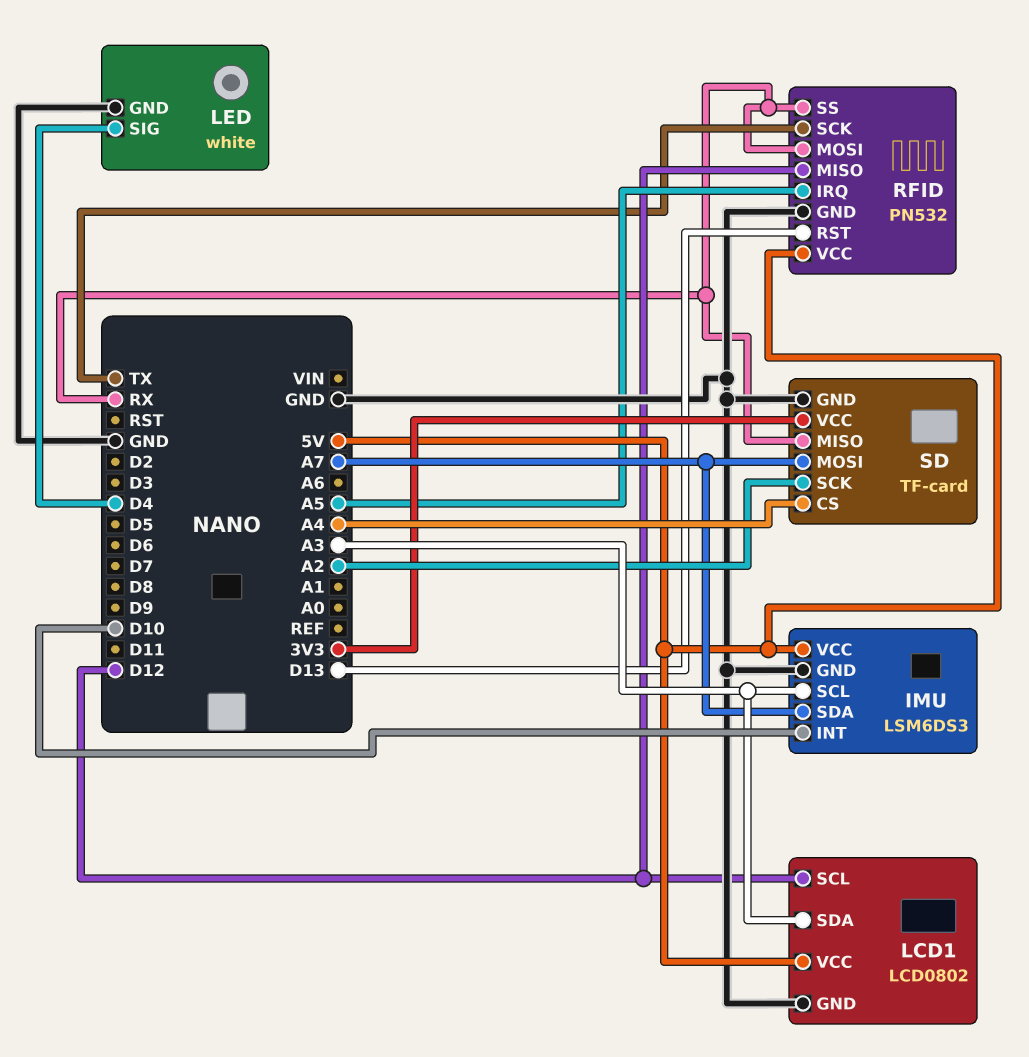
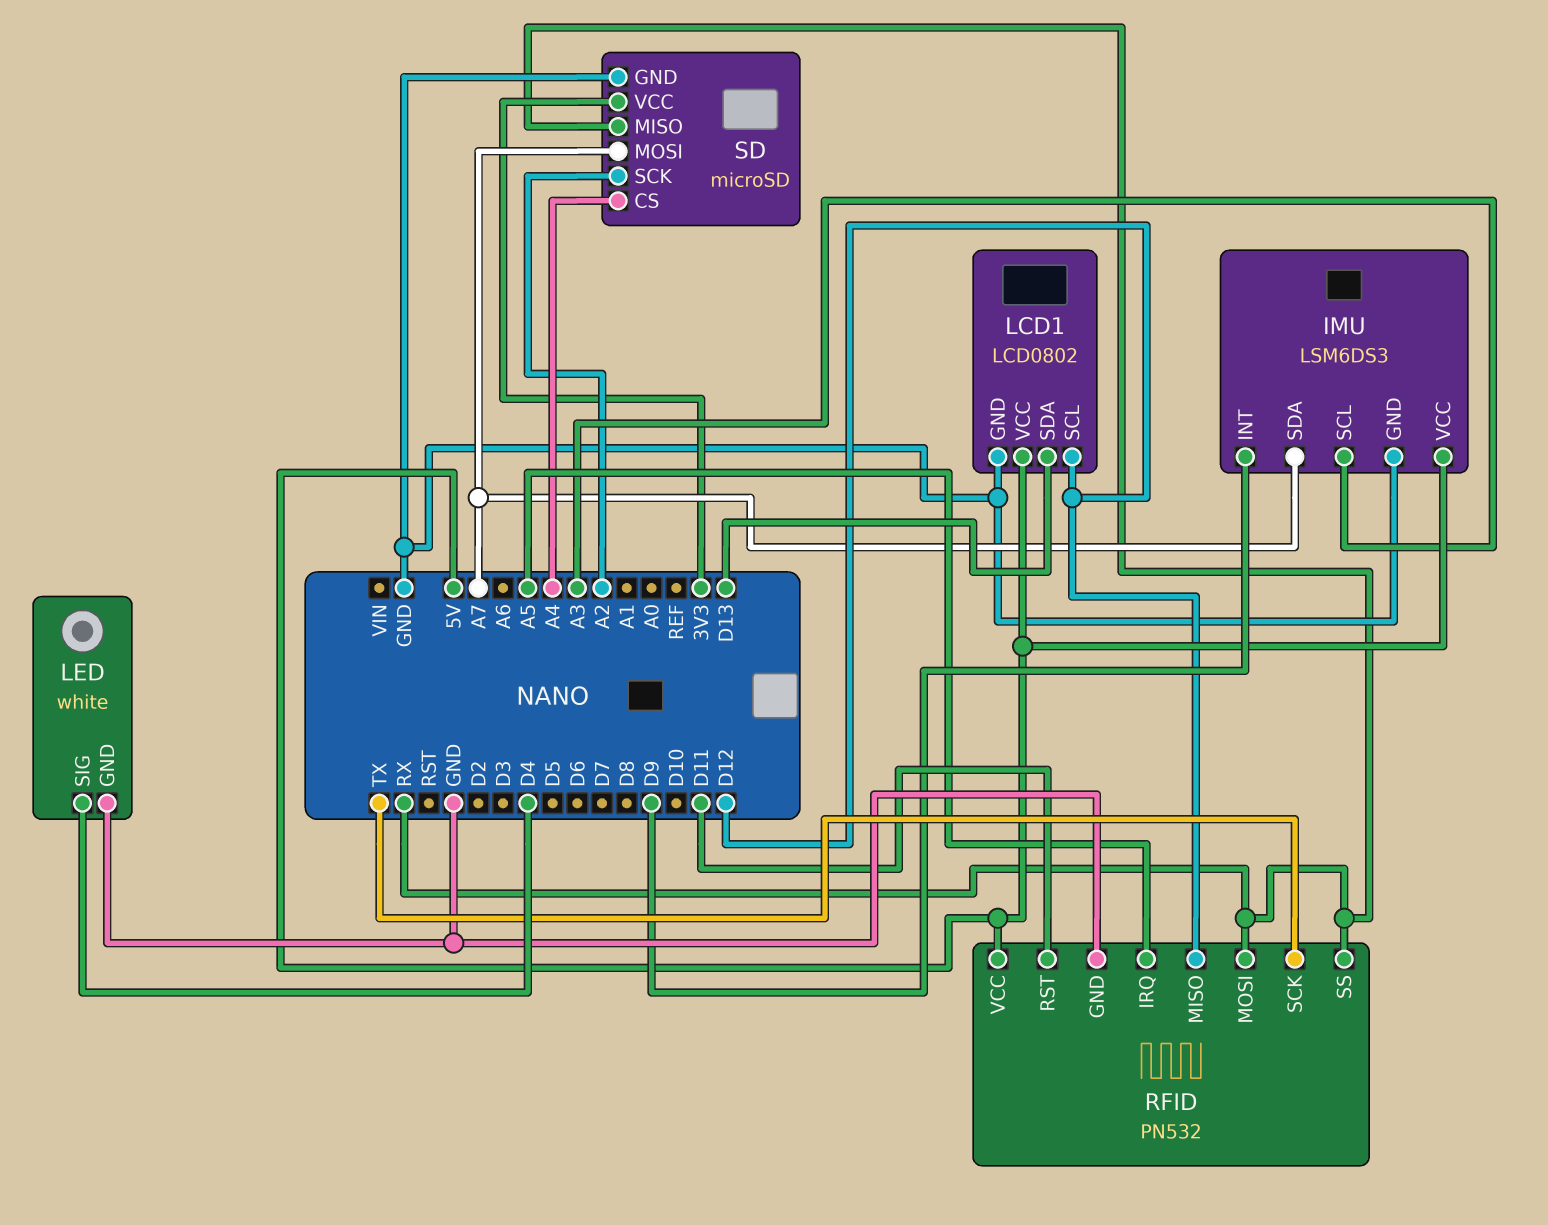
IMU pin INT: D10 -> D9
LCD1 pin SDA: A3 -> D13
RFID pin RST: D13 -> D11
SD: TF-card -> microSD

